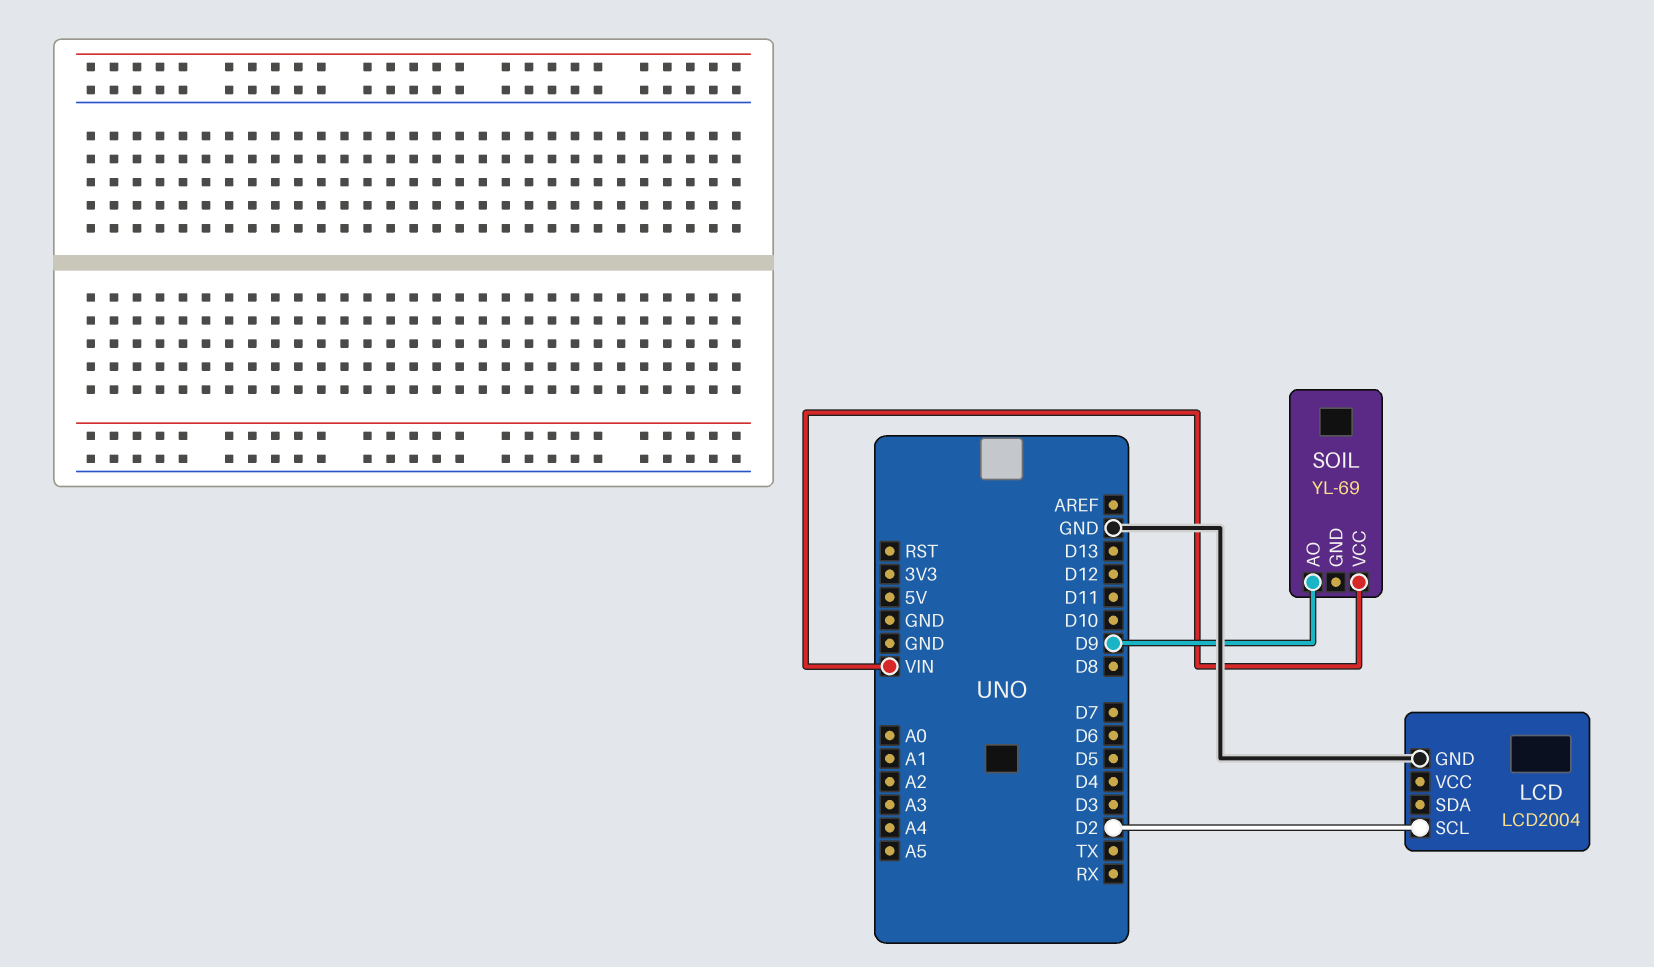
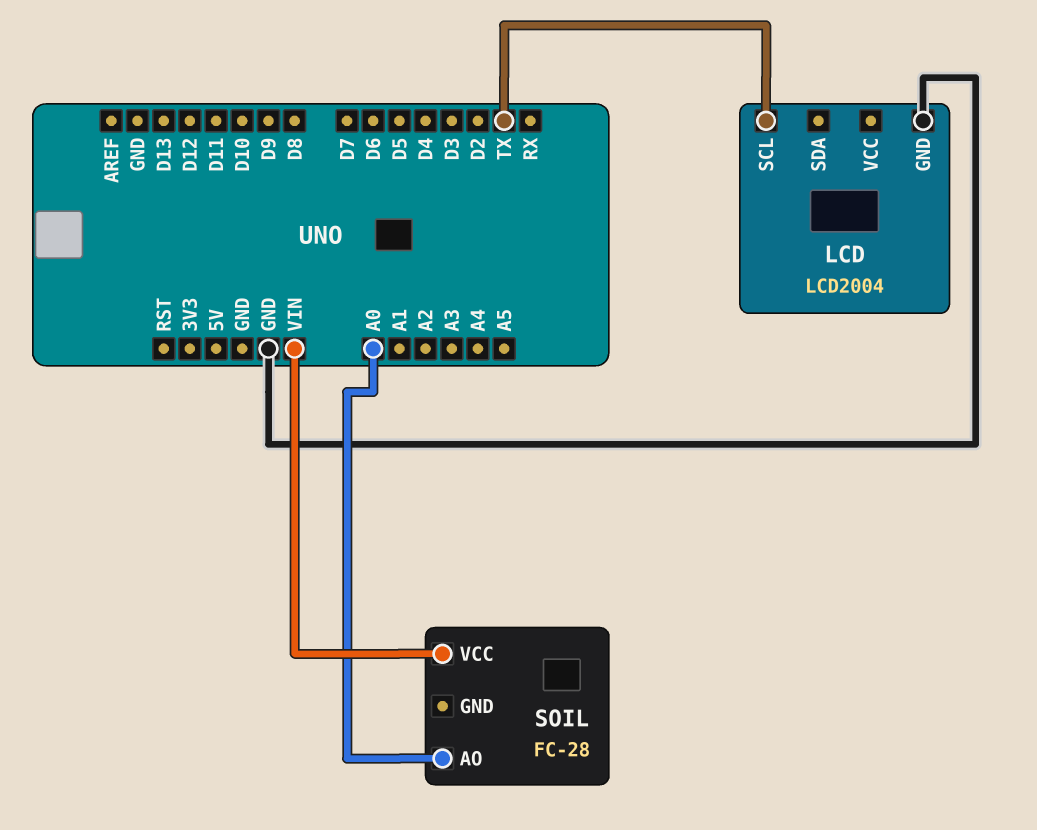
LCD pin SCL: D2 -> TX
SOIL: YL-69 -> FC-28
SOIL pin AO: D9 -> A0

